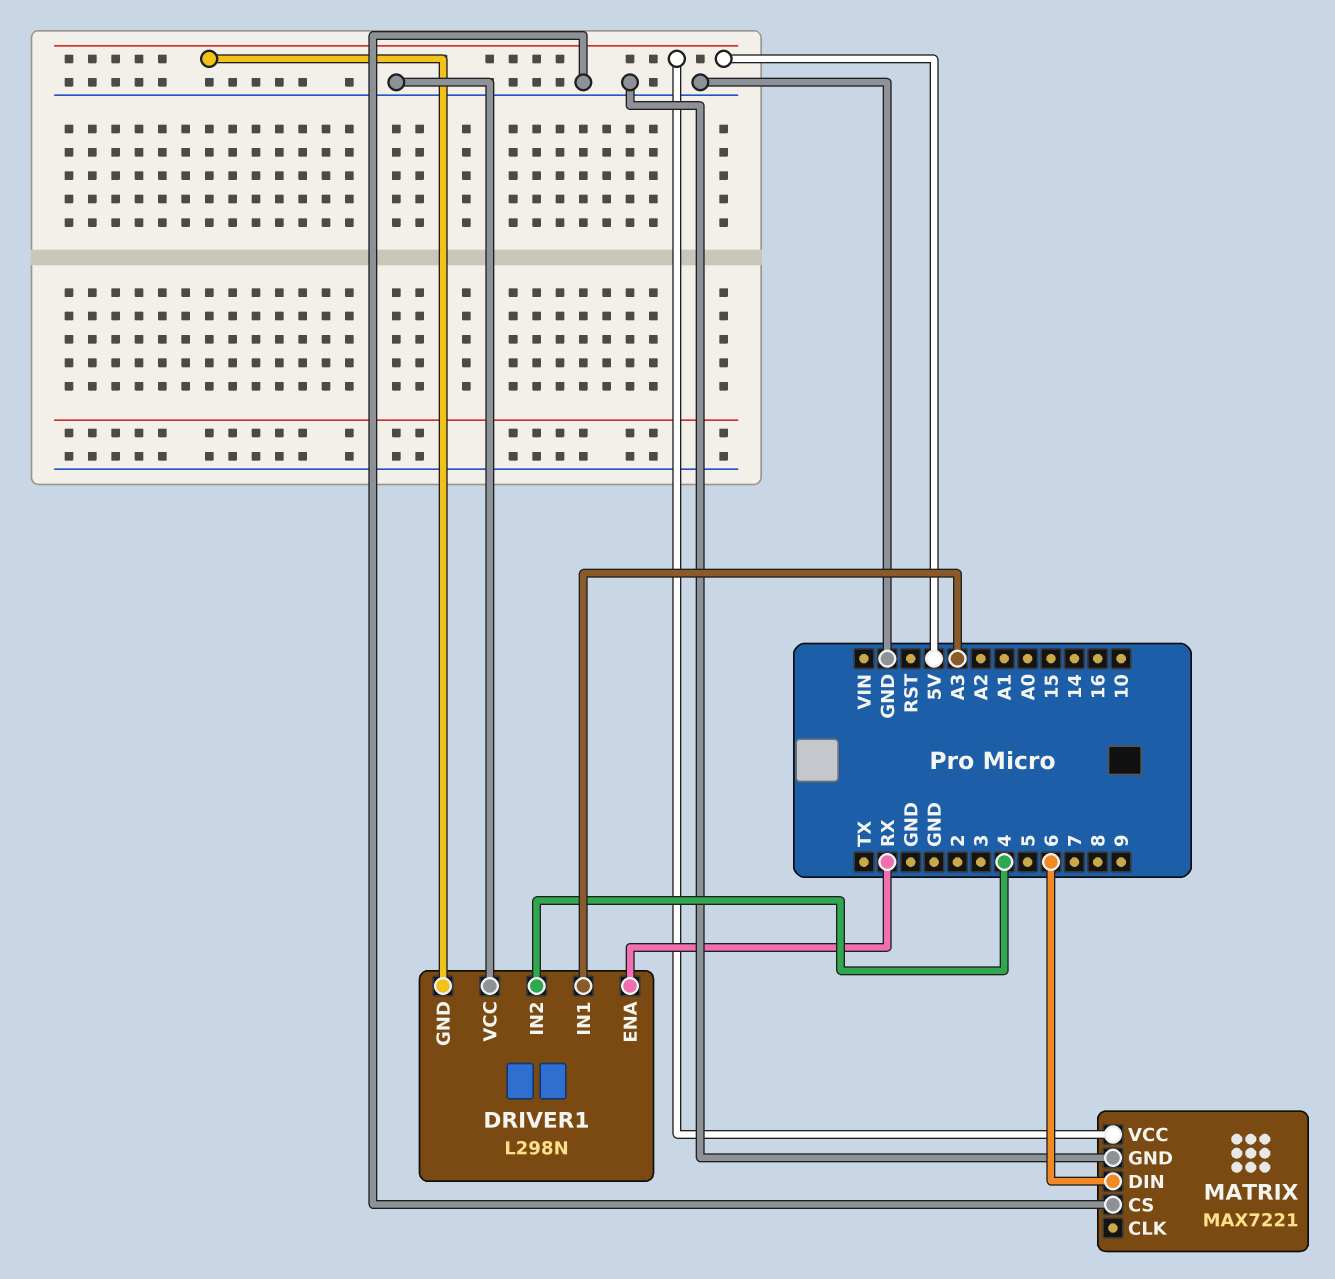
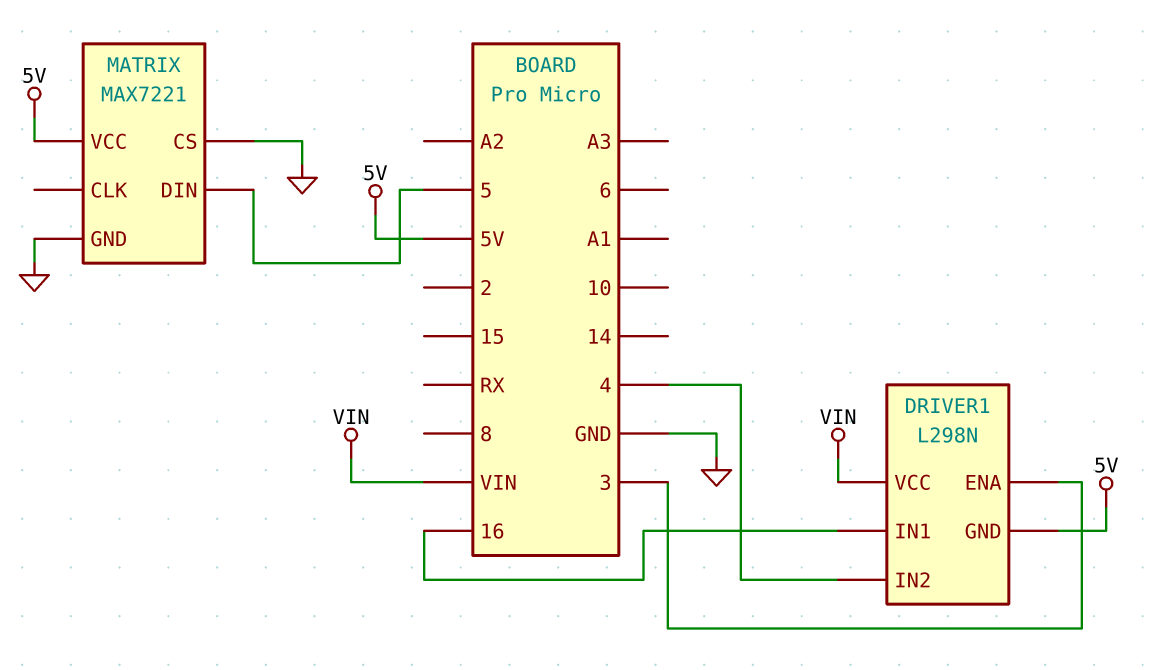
DRIVER1 pin ENA: RX -> 3
DRIVER1 pin IN1: A3 -> 16
DRIVER1 pin VCC: GND -> VIN
MATRIX pin DIN: 6 -> 5

